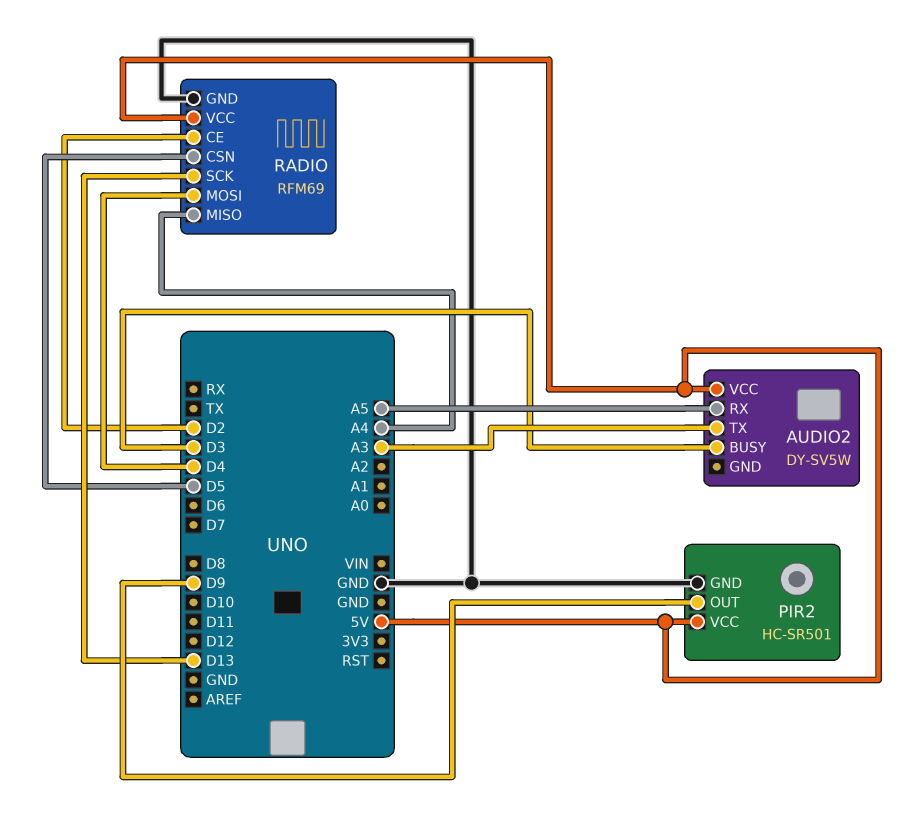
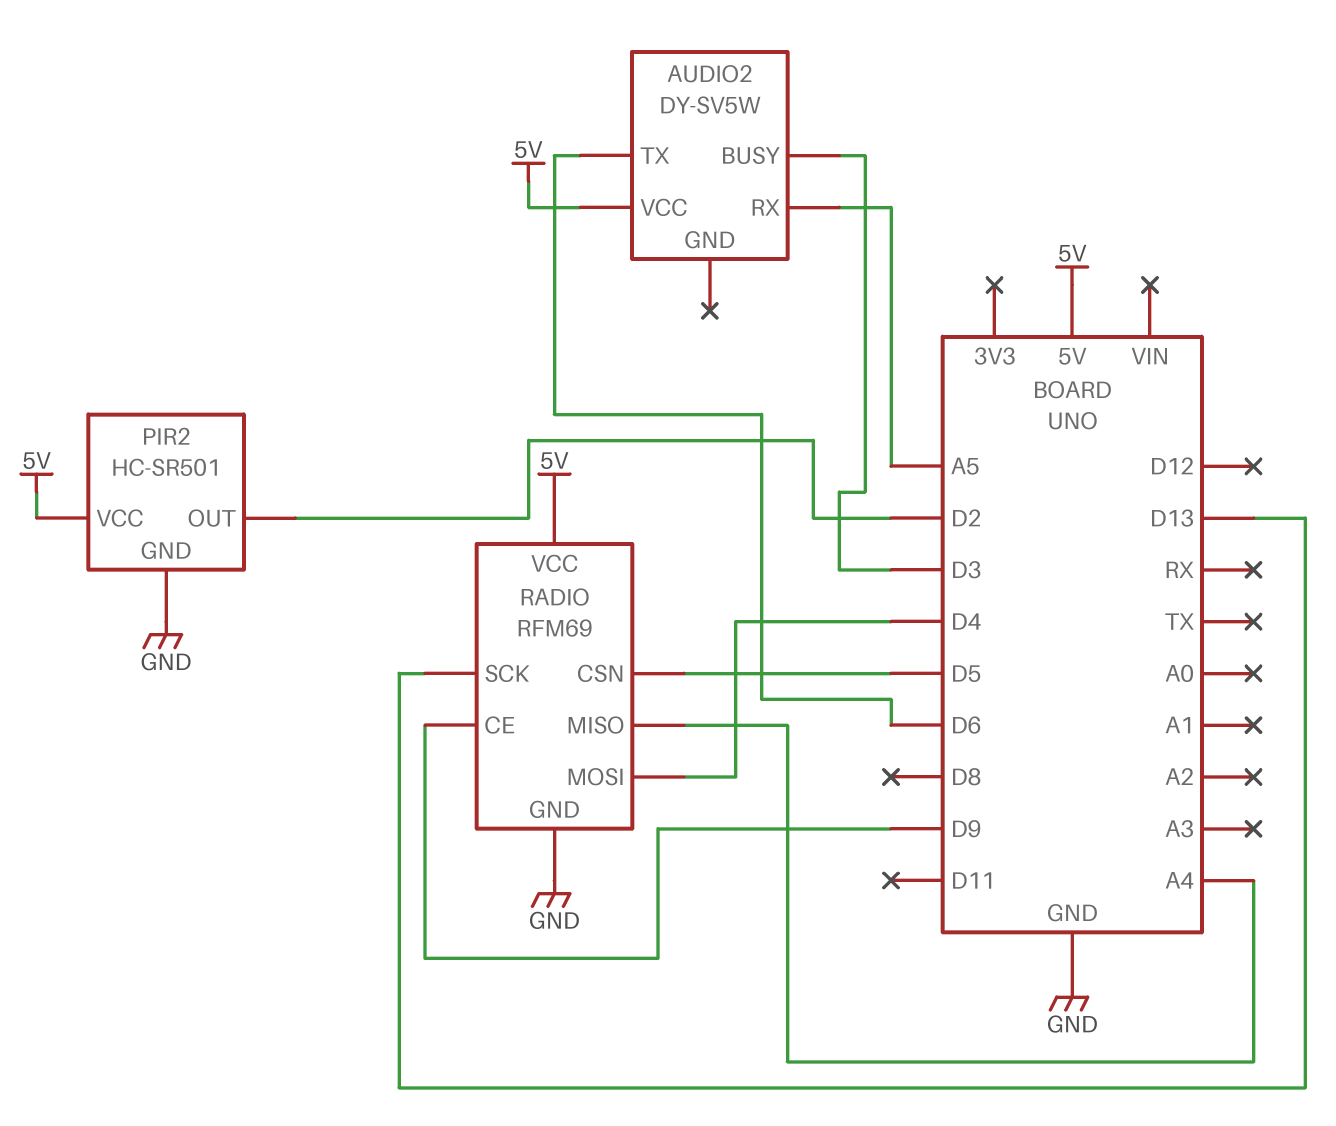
AUDIO2 pin TX: A3 -> D6
PIR2 pin OUT: D9 -> D2
RADIO pin CE: D2 -> D9

